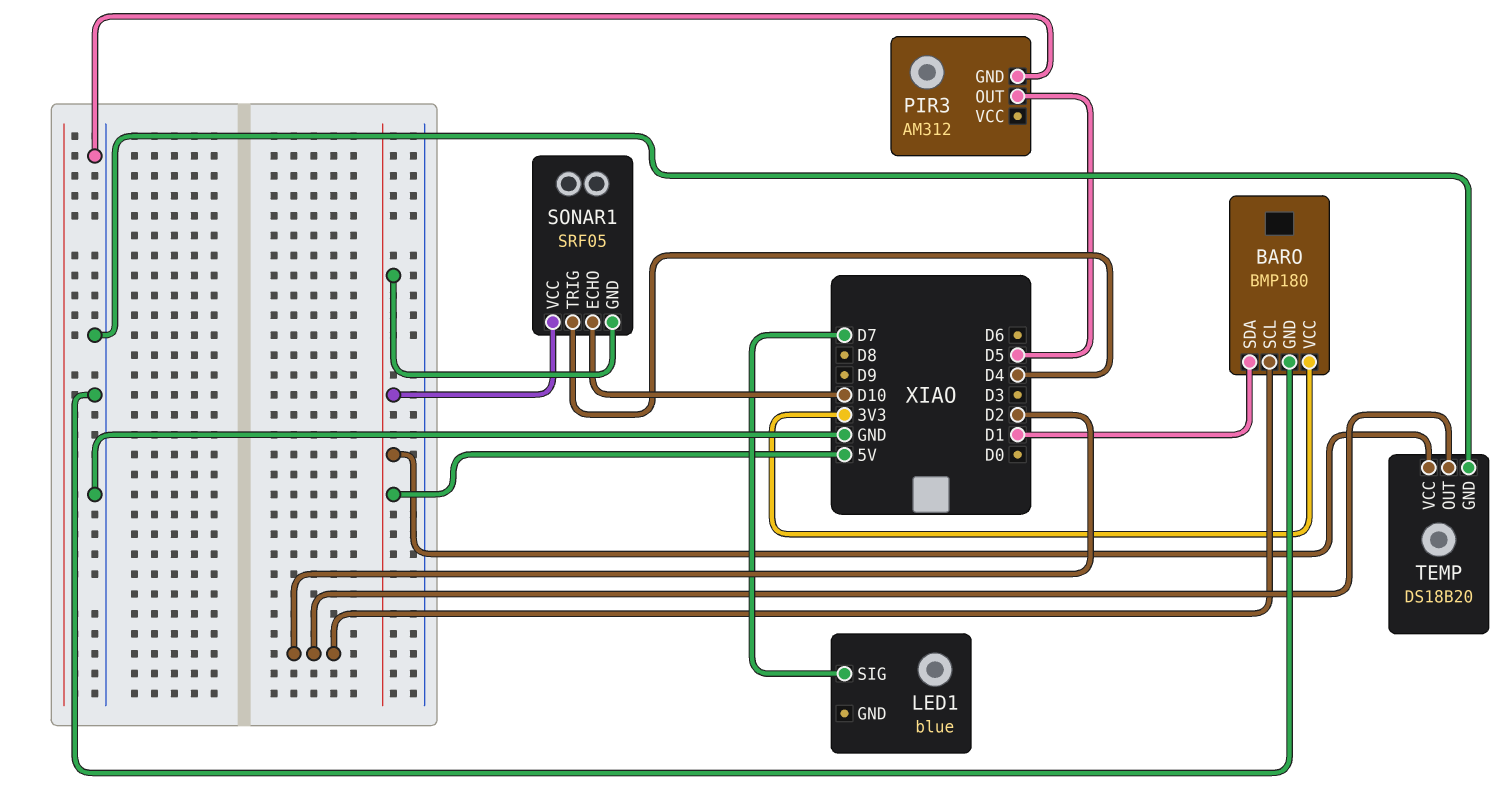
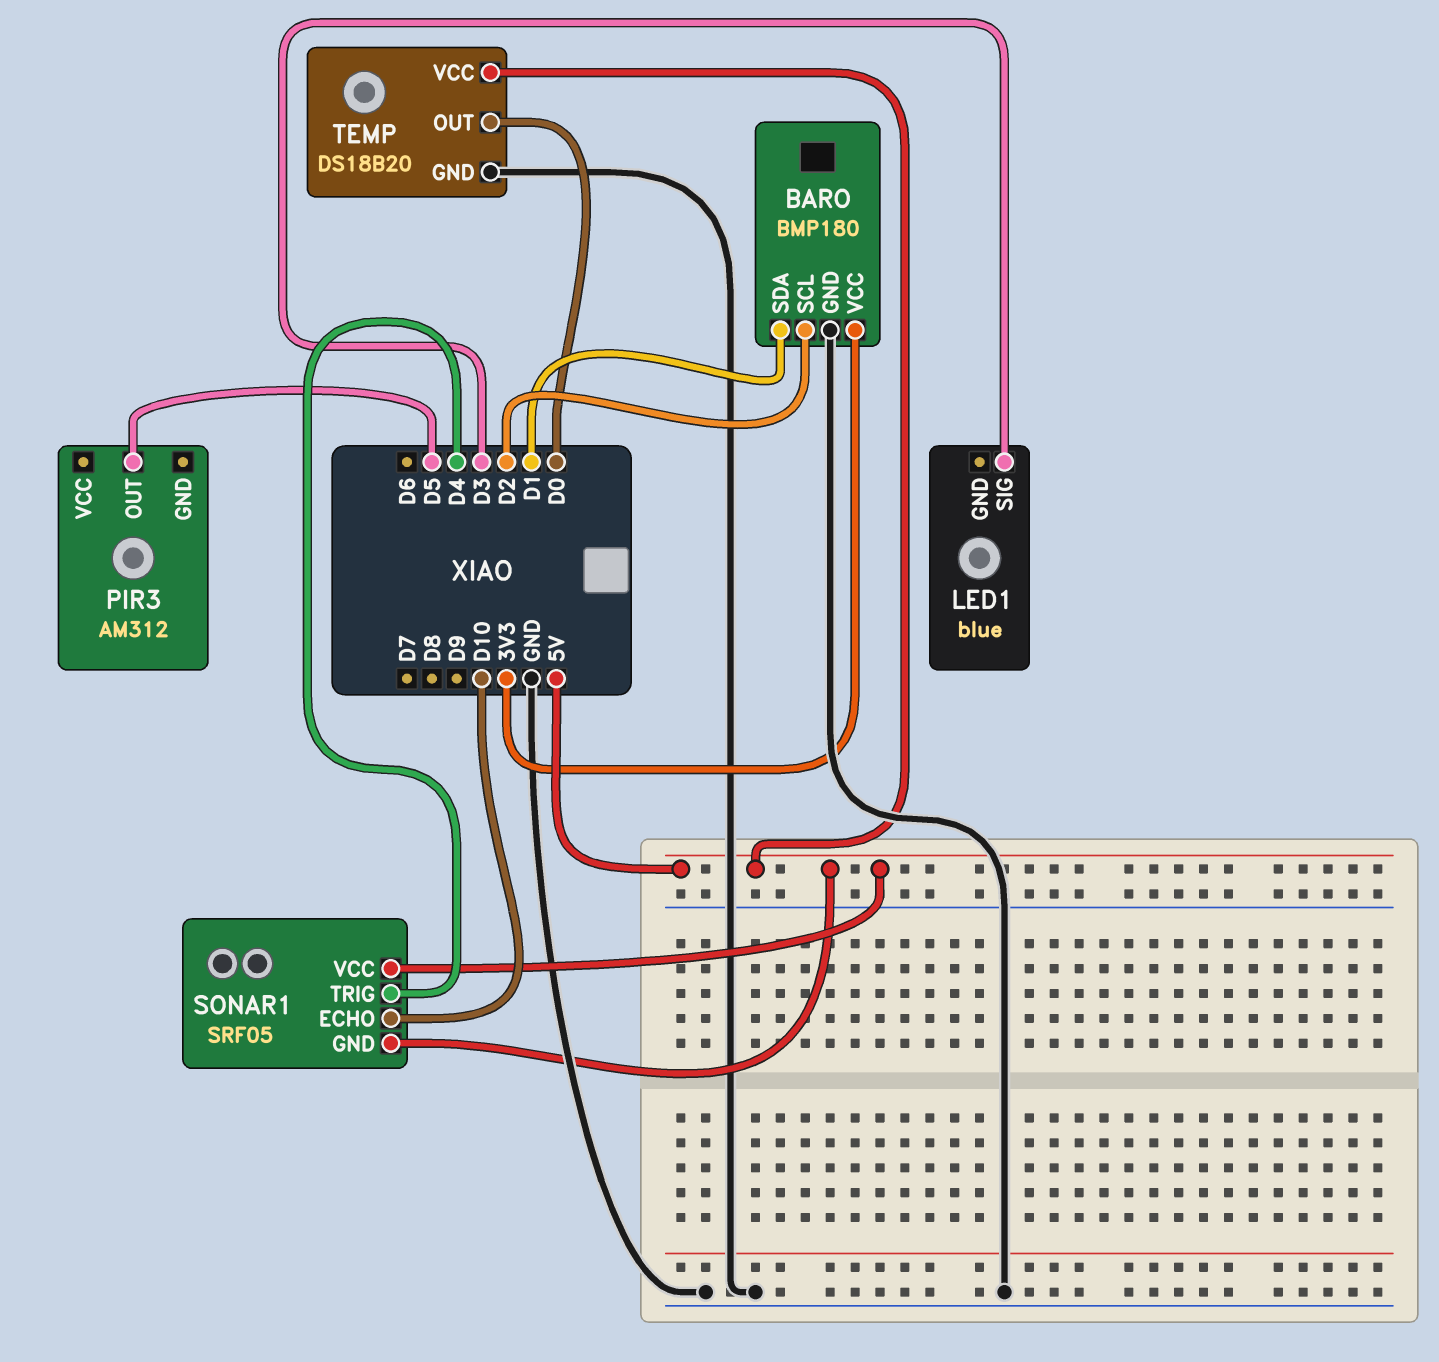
LED1 pin SIG: D7 -> D3
PIR3 pin GND: GND -> none
TEMP pin OUT: D2 -> D0

